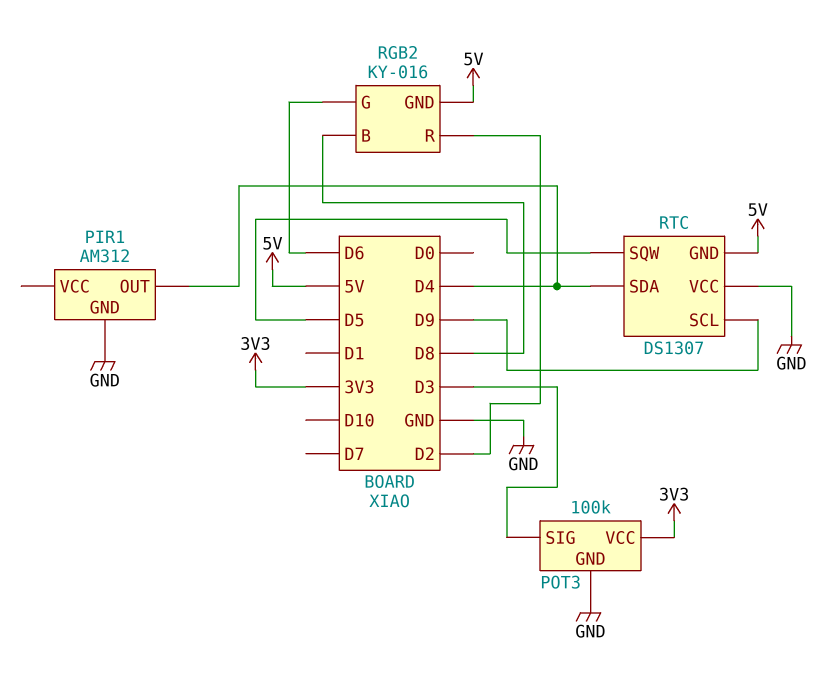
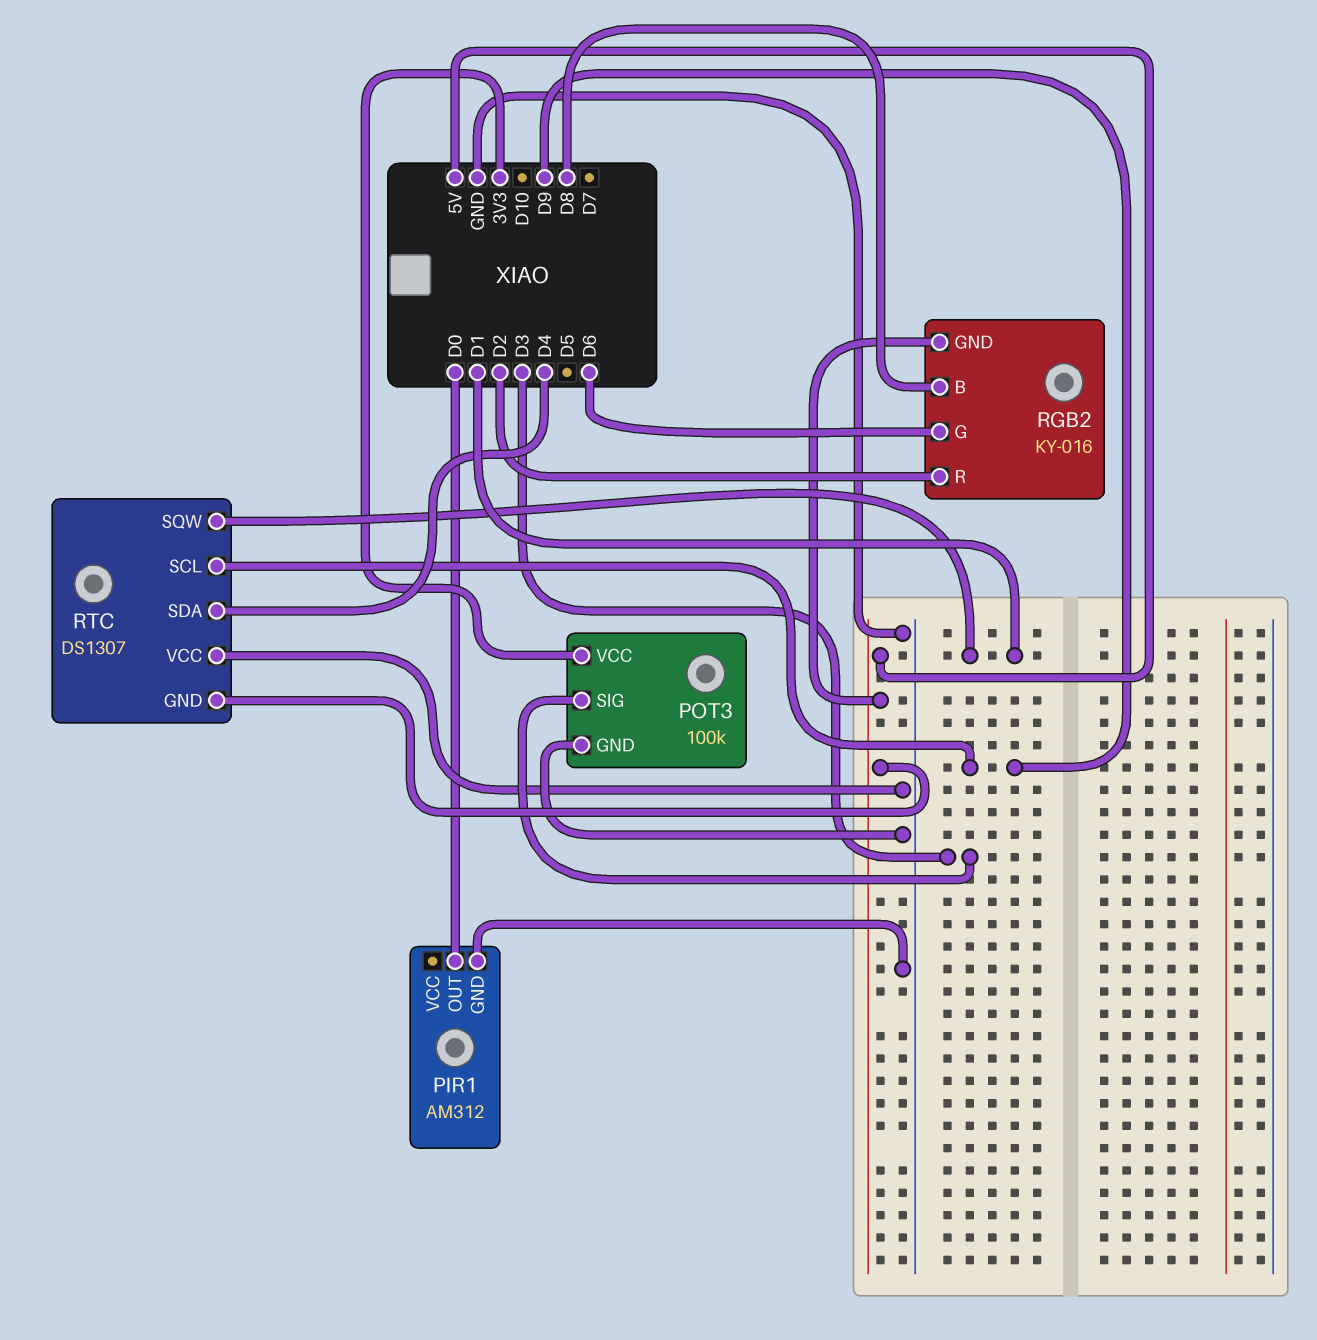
PIR1 pin OUT: D4 -> D0
RTC pin SQW: D5 -> D1

